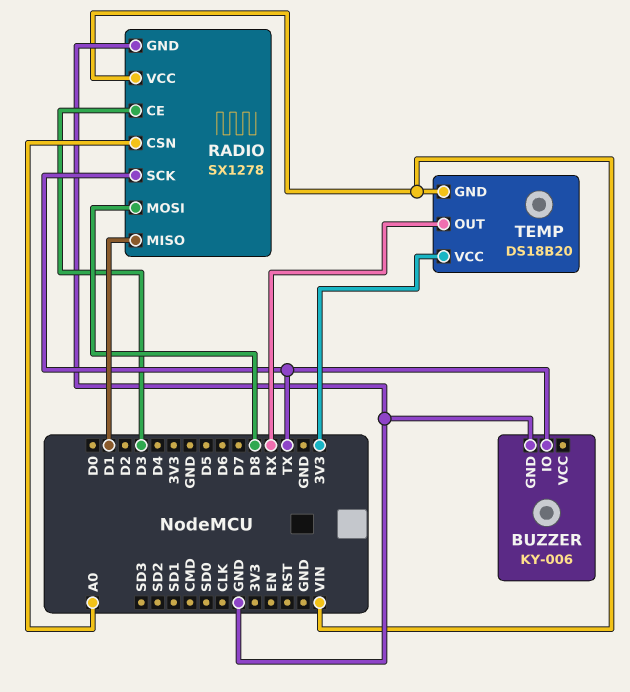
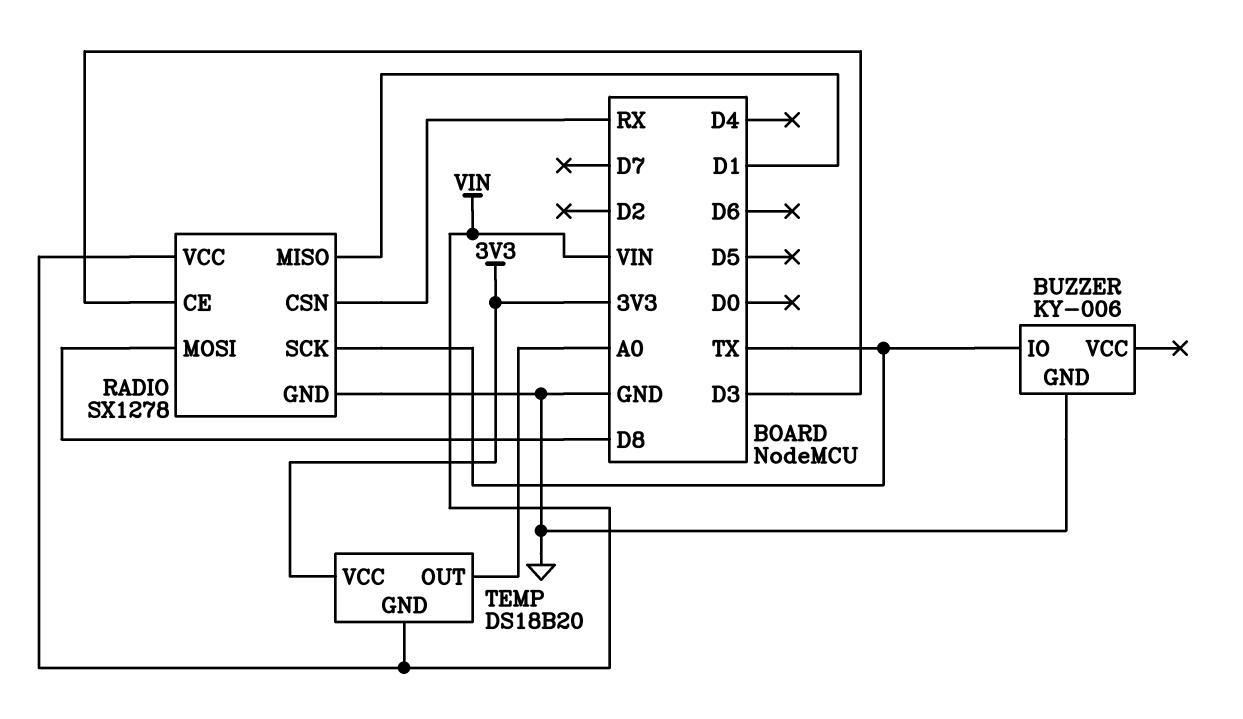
RADIO pin CSN: A0 -> RX
TEMP pin OUT: RX -> A0

